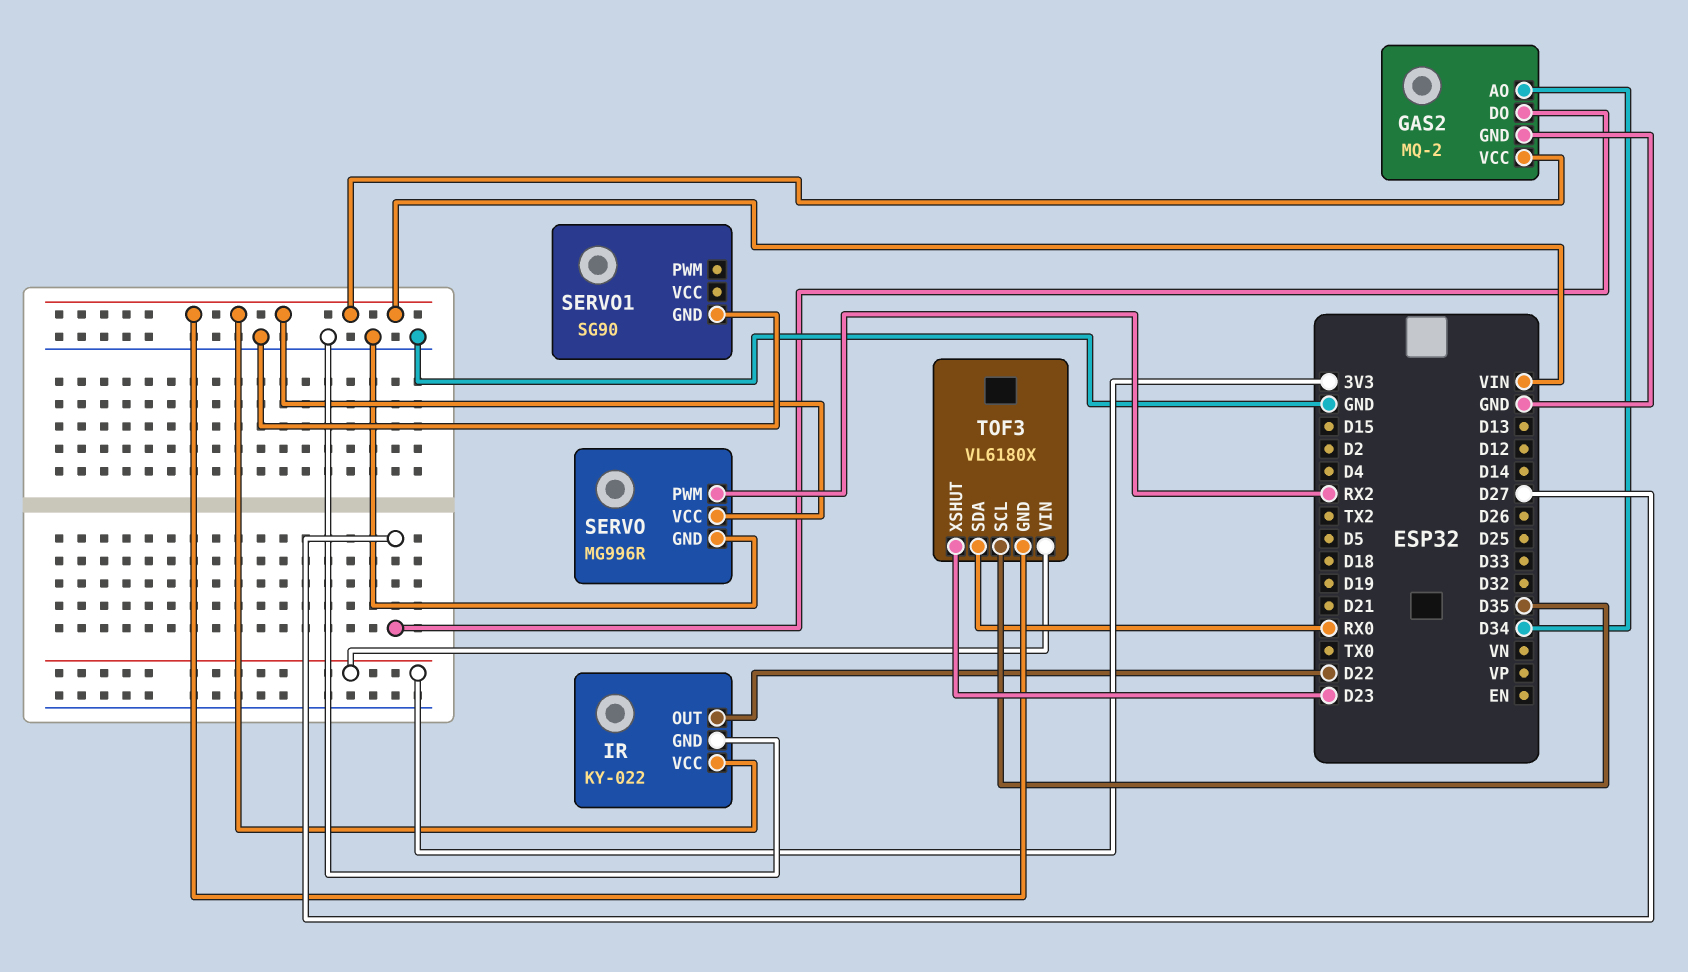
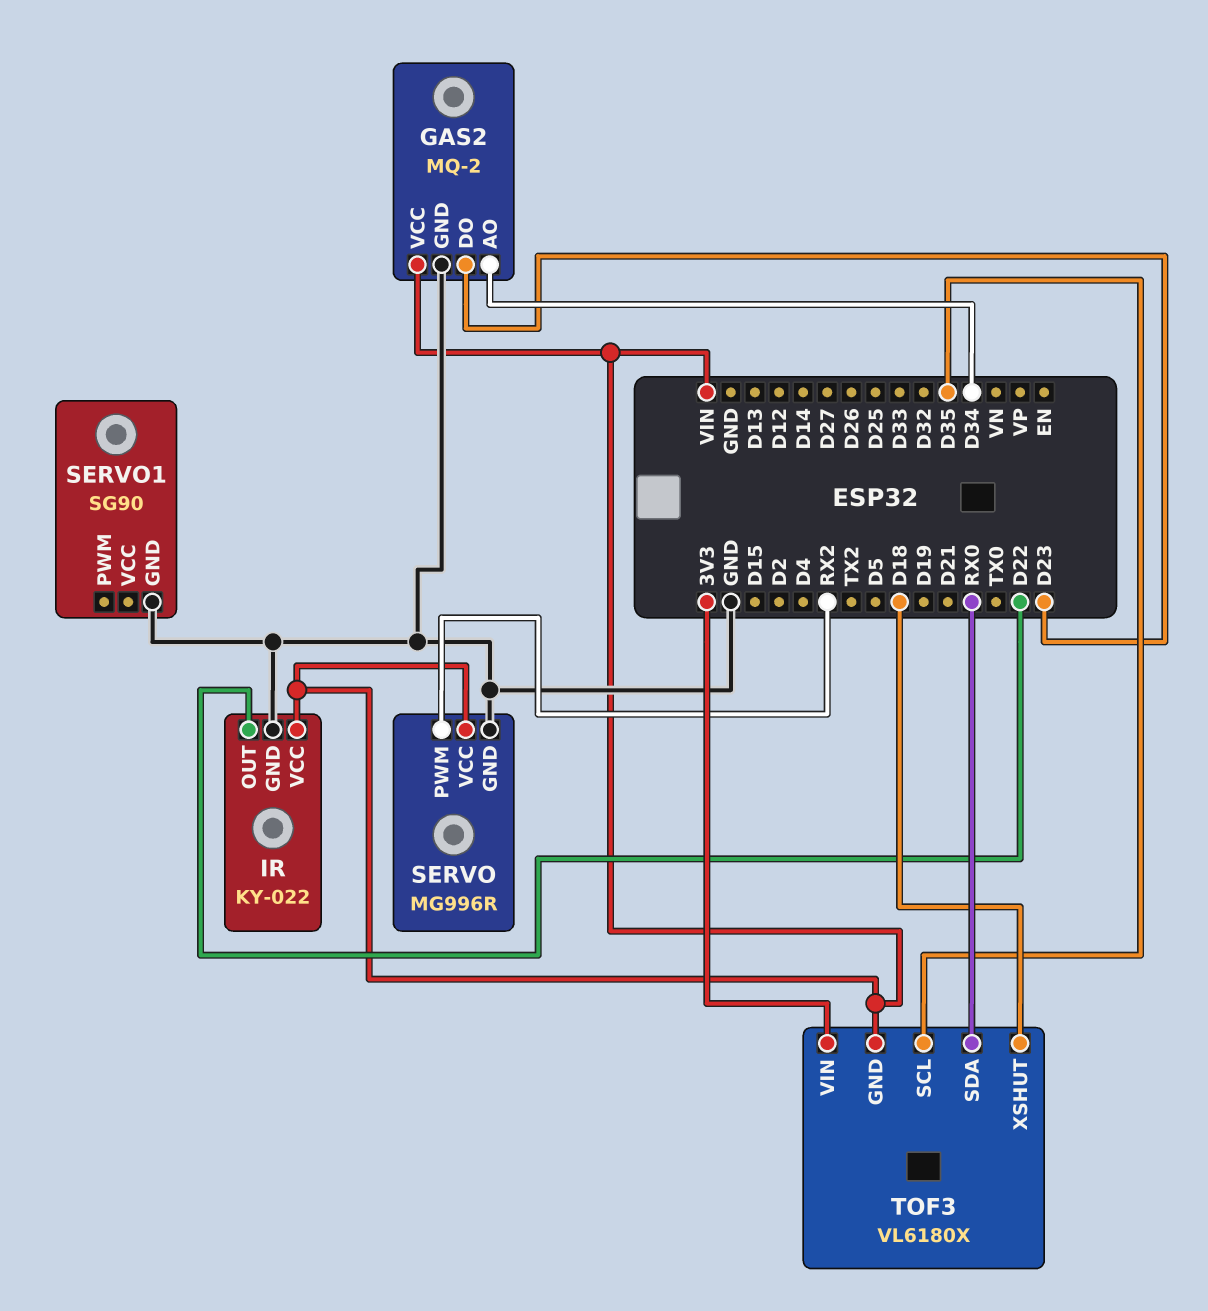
GAS2 pin DO: D27 -> D23
TOF3 pin XSHUT: D23 -> D18

